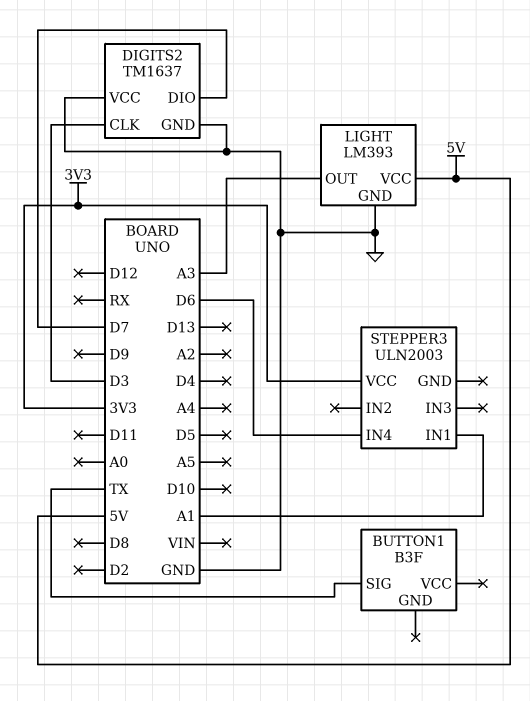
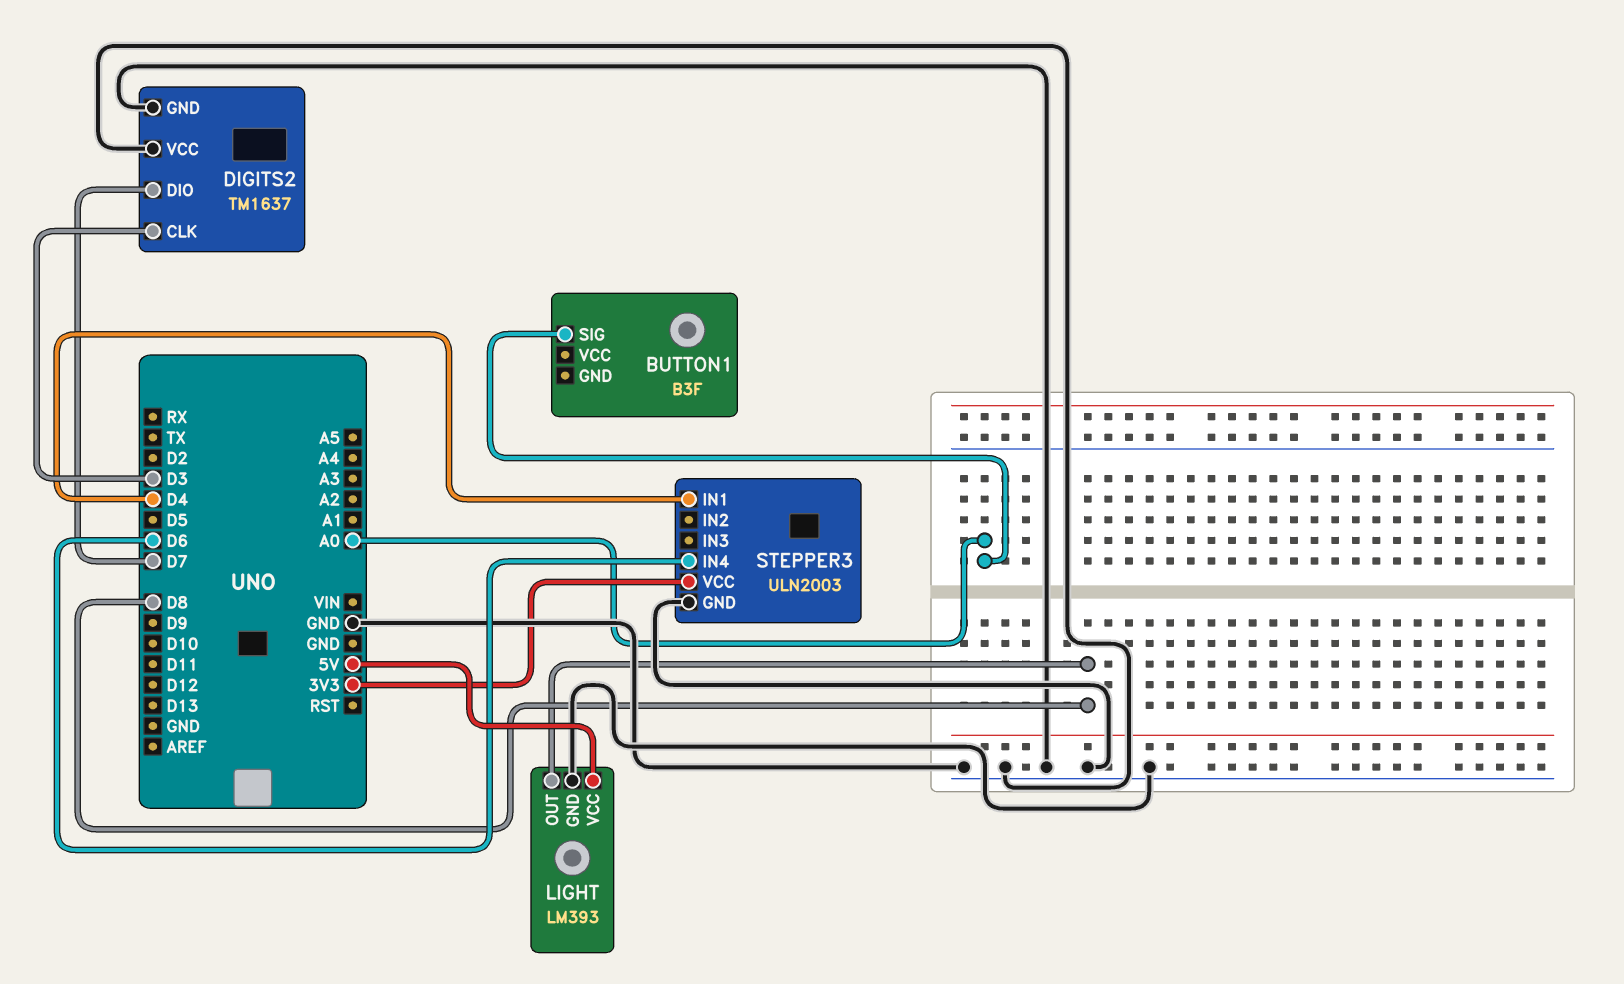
BUTTON1 pin SIG: TX -> A0
LIGHT pin OUT: A3 -> D8
STEPPER3 pin GND: none -> GND
STEPPER3 pin IN1: A1 -> D4

